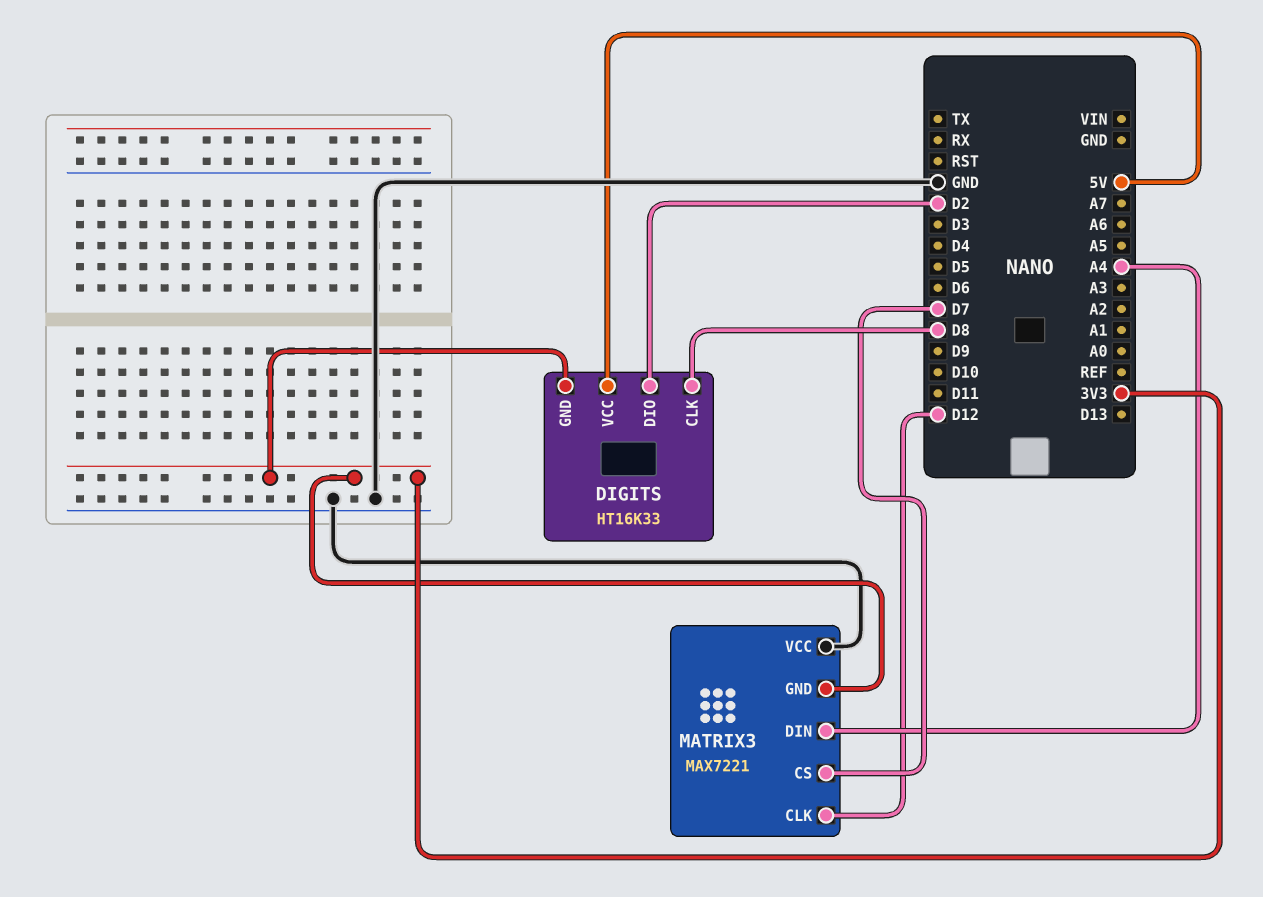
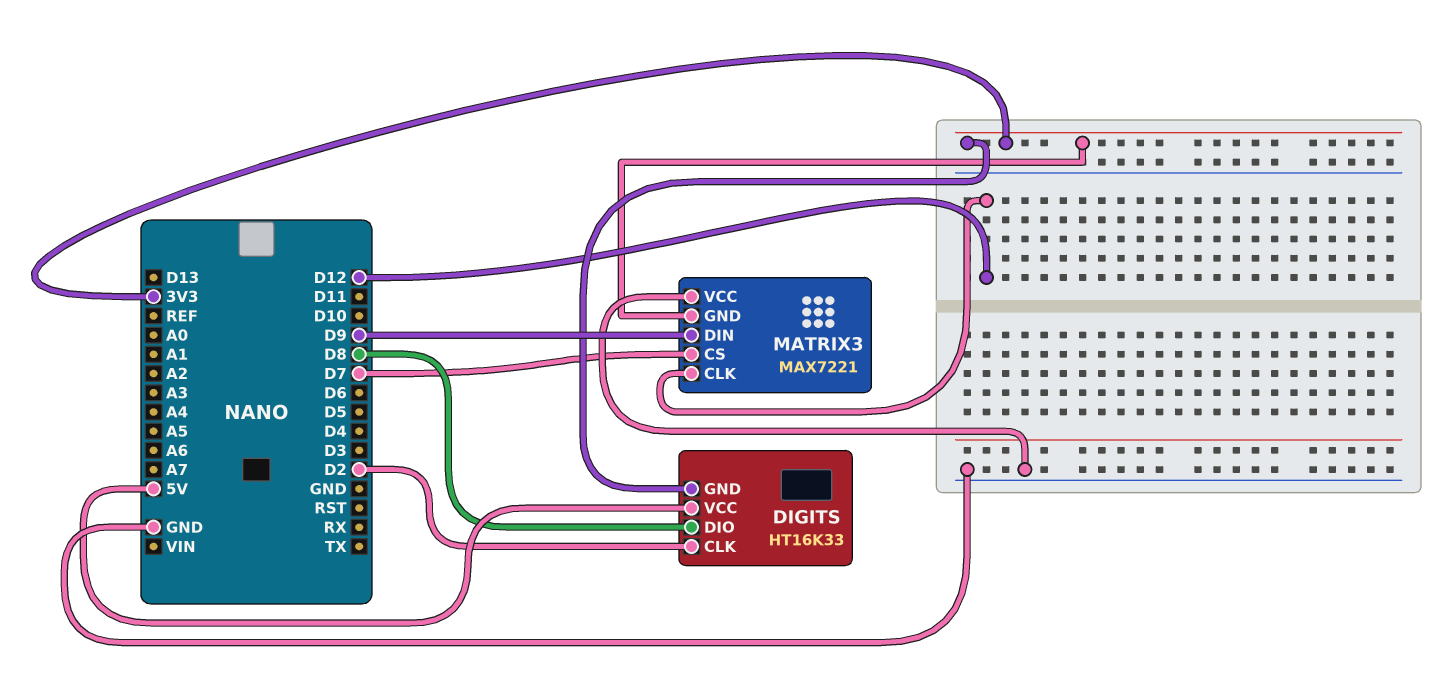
DIGITS pin CLK: D8 -> D2
DIGITS pin DIO: D2 -> D8
MATRIX3 pin DIN: A4 -> D9

